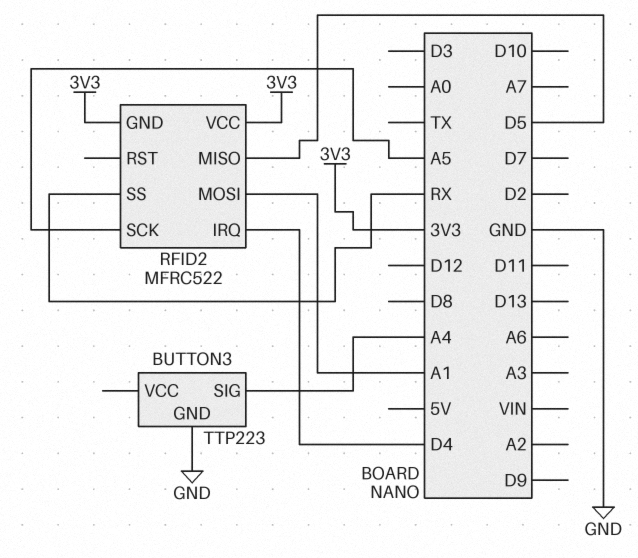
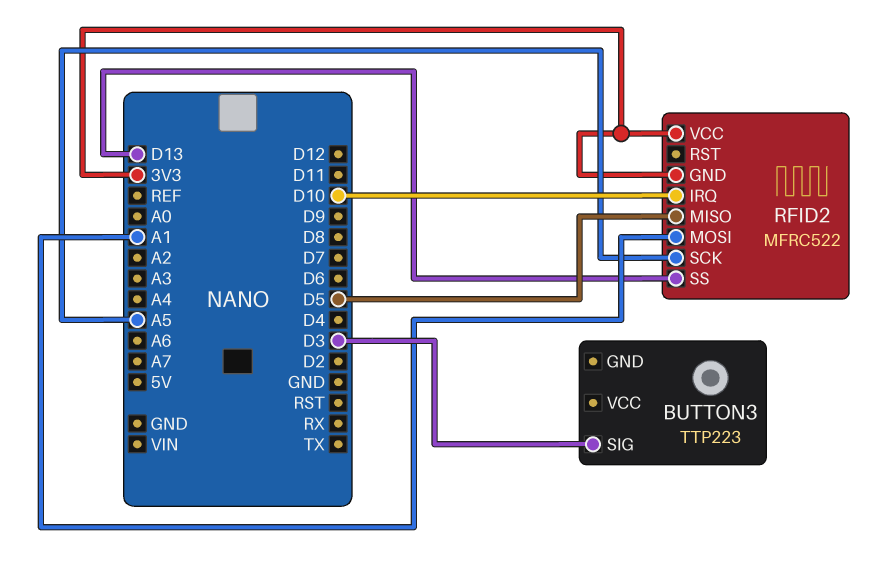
BUTTON3 pin GND: GND -> none
BUTTON3 pin SIG: A4 -> D3
RFID2 pin IRQ: D4 -> D10
RFID2 pin SS: RX -> D13

